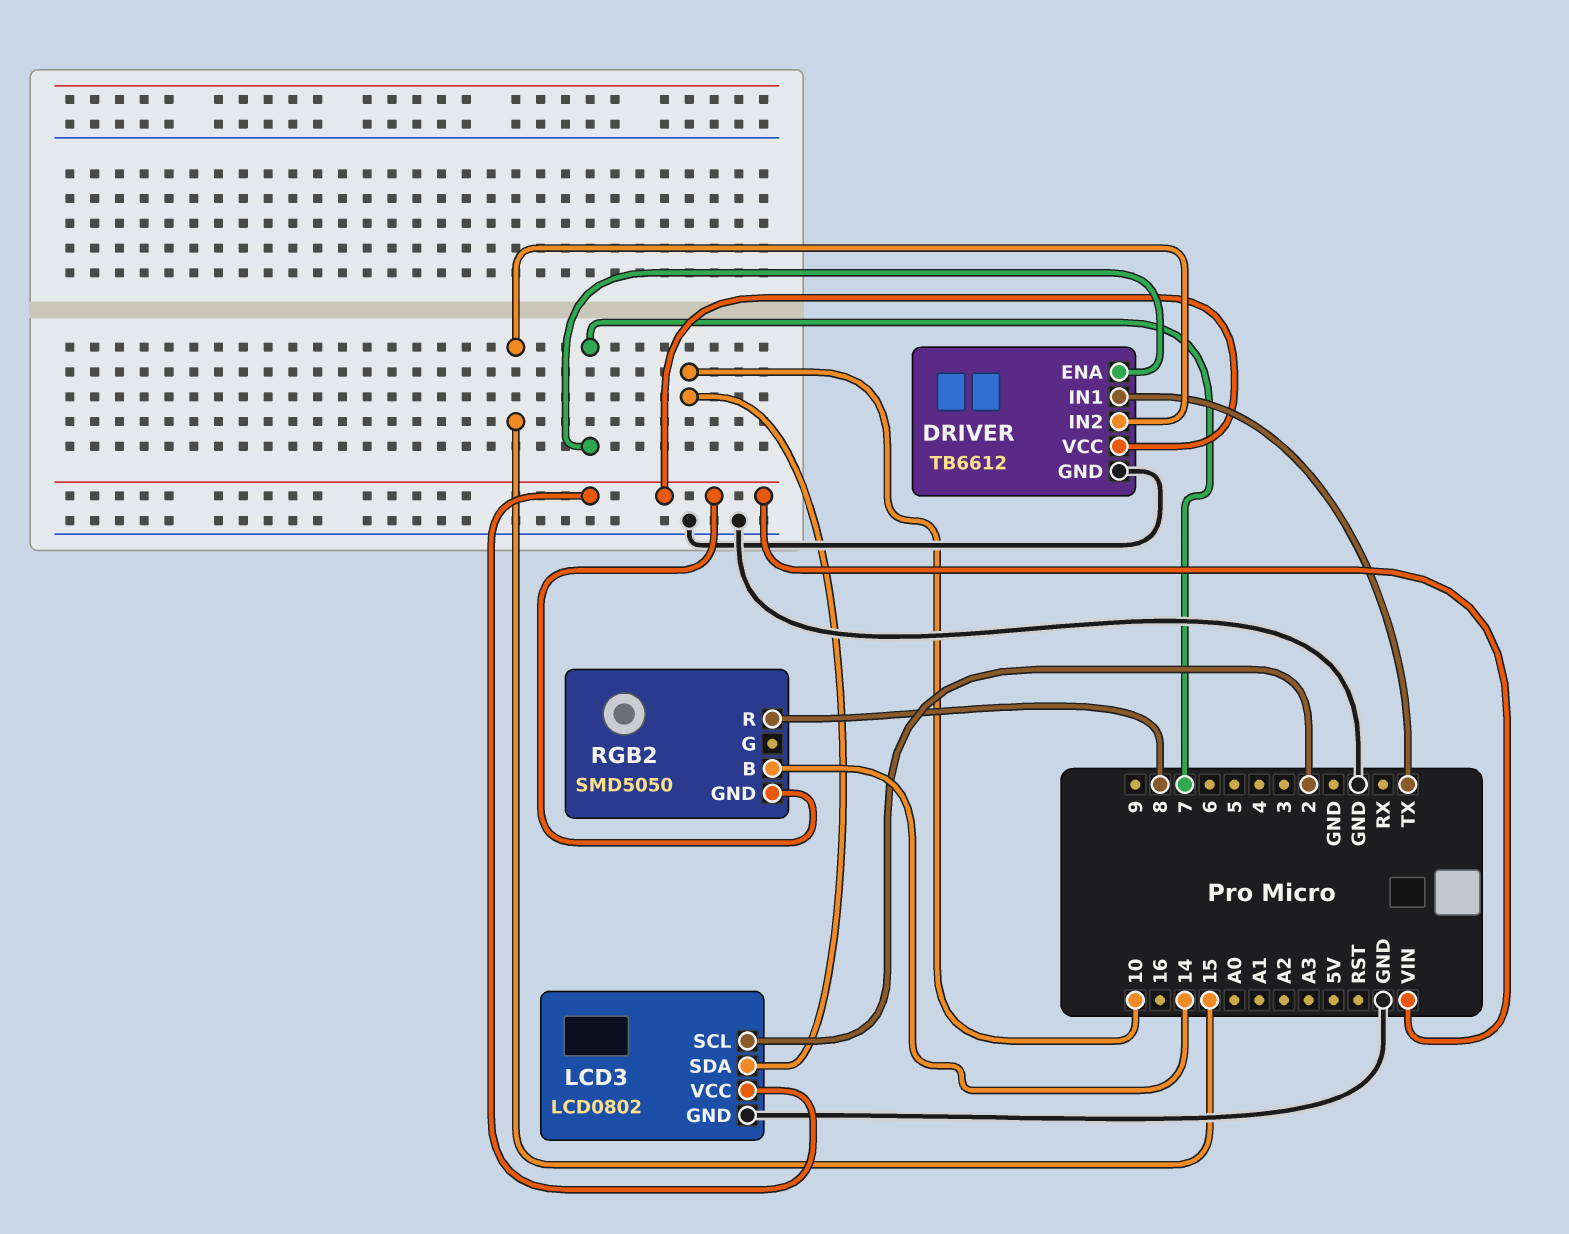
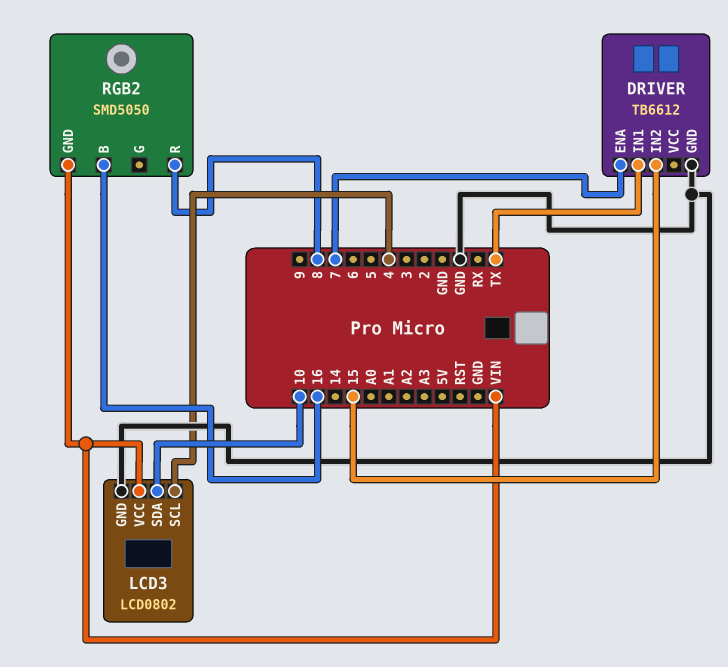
DRIVER pin VCC: VIN -> none
LCD3 pin SCL: 2 -> 4
RGB2 pin B: 14 -> 16

